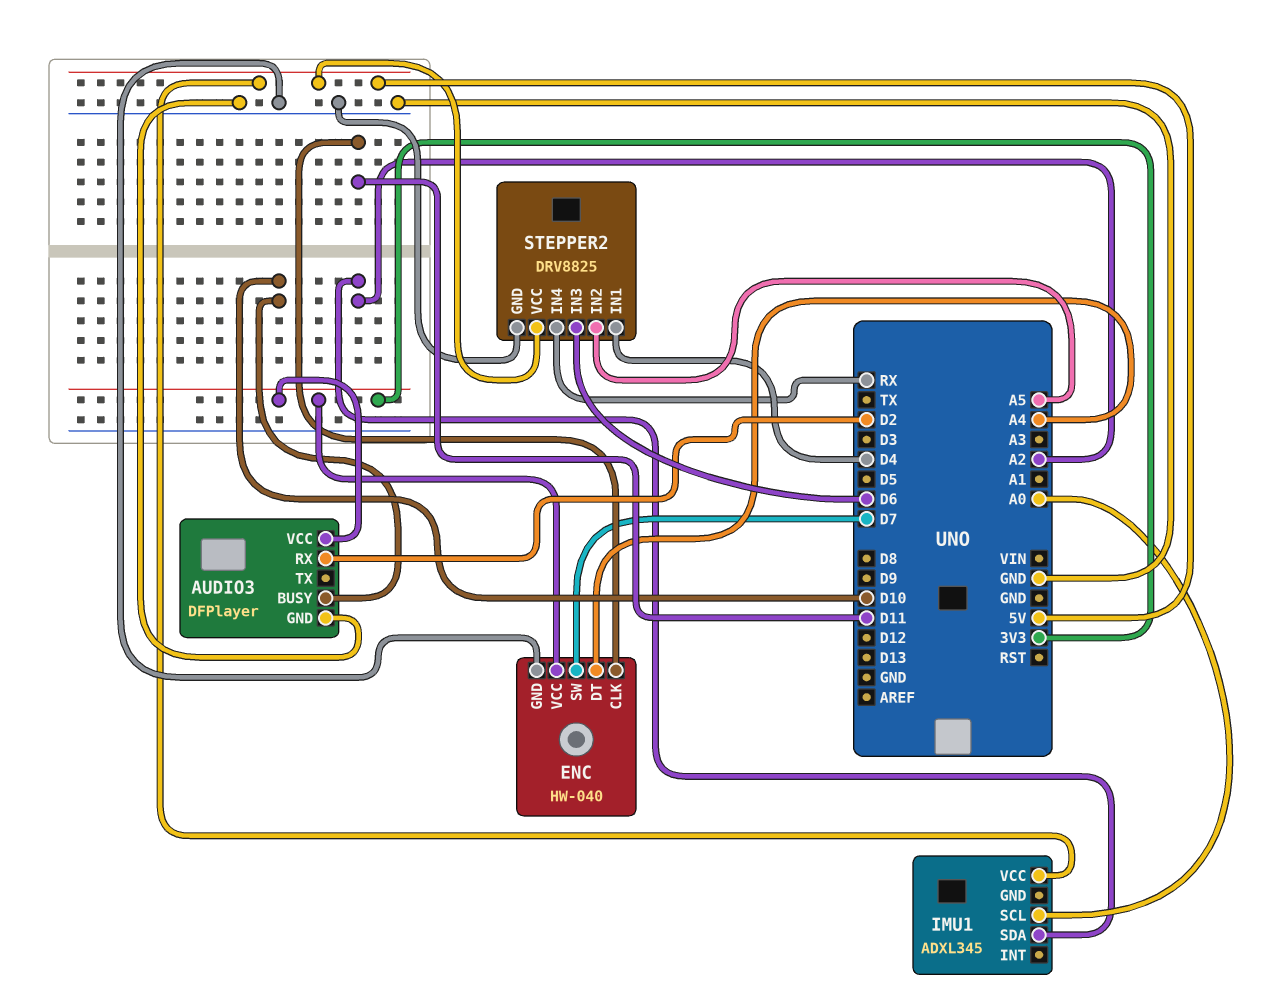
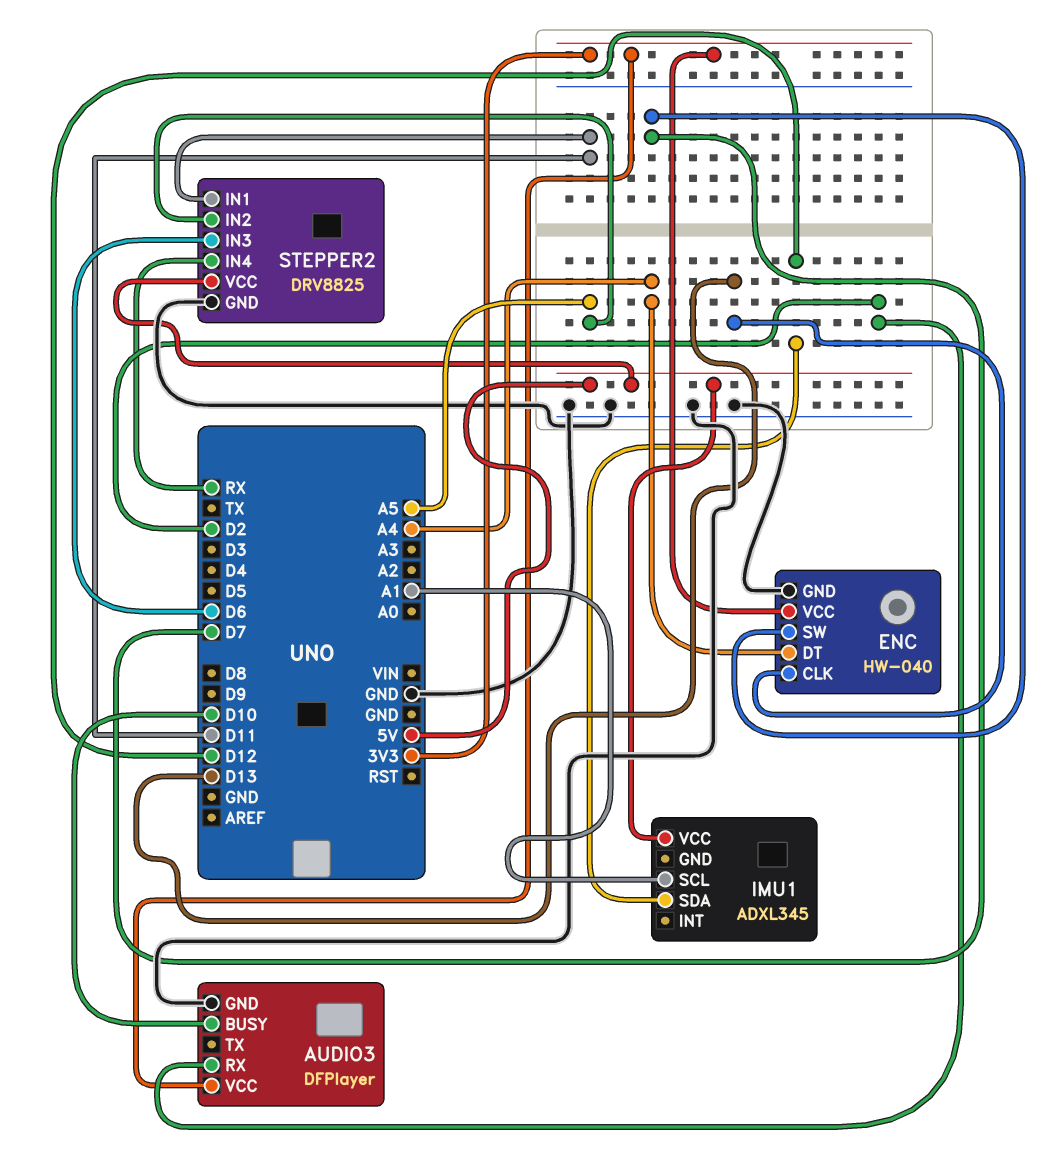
ENC pin CLK: D11 -> D13
IMU1 pin SCL: A0 -> A1
IMU1 pin SDA: A2 -> D12
STEPPER2 pin IN1: D4 -> D11

